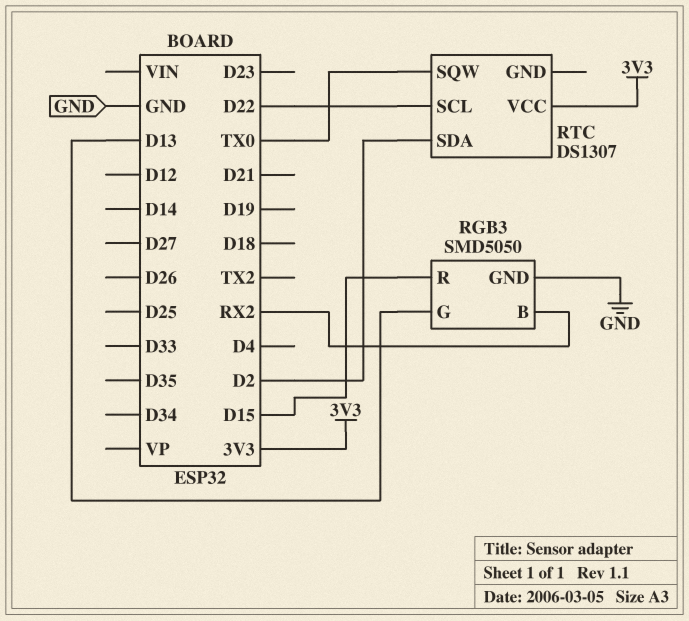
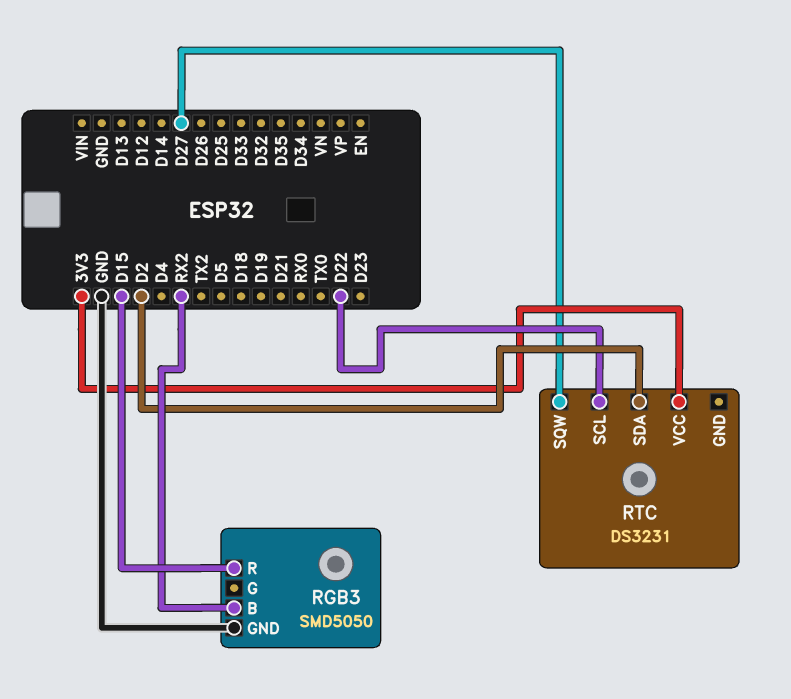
RGB3 pin G: D13 -> none
RTC: DS1307 -> DS3231
RTC pin SQW: TX0 -> D27

